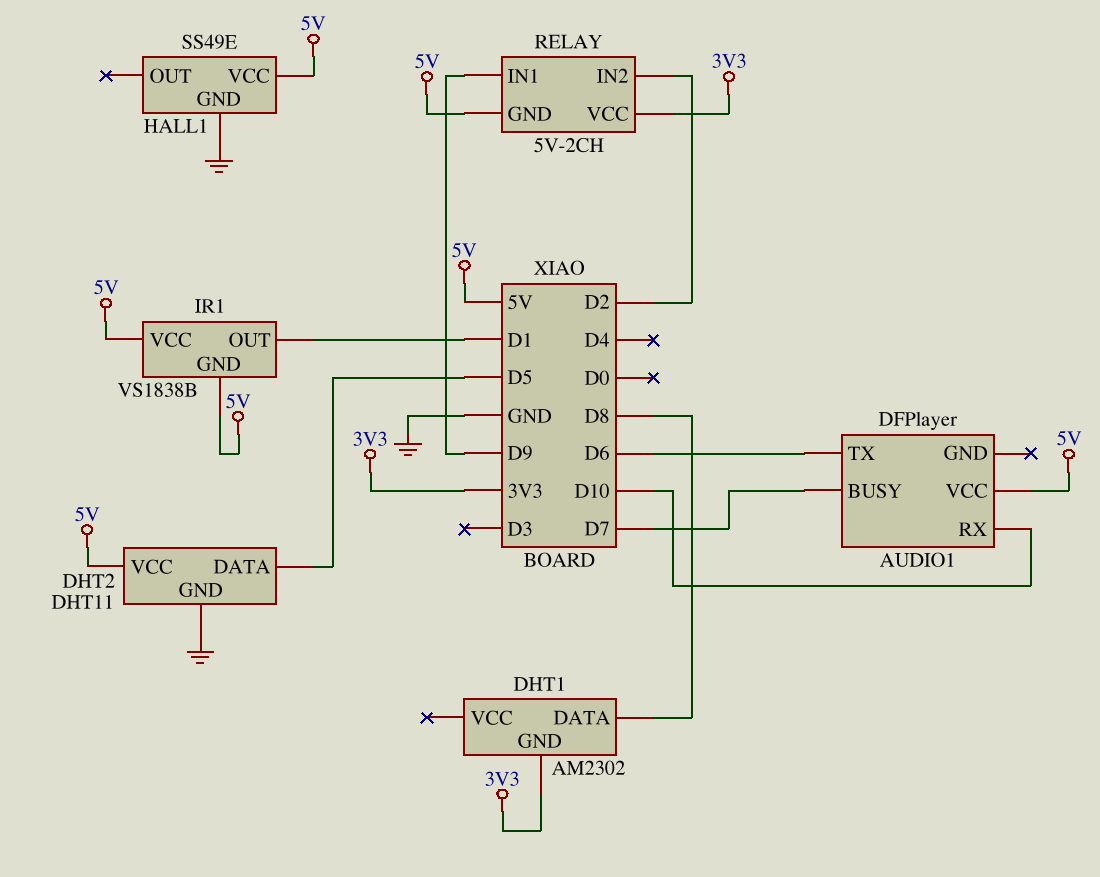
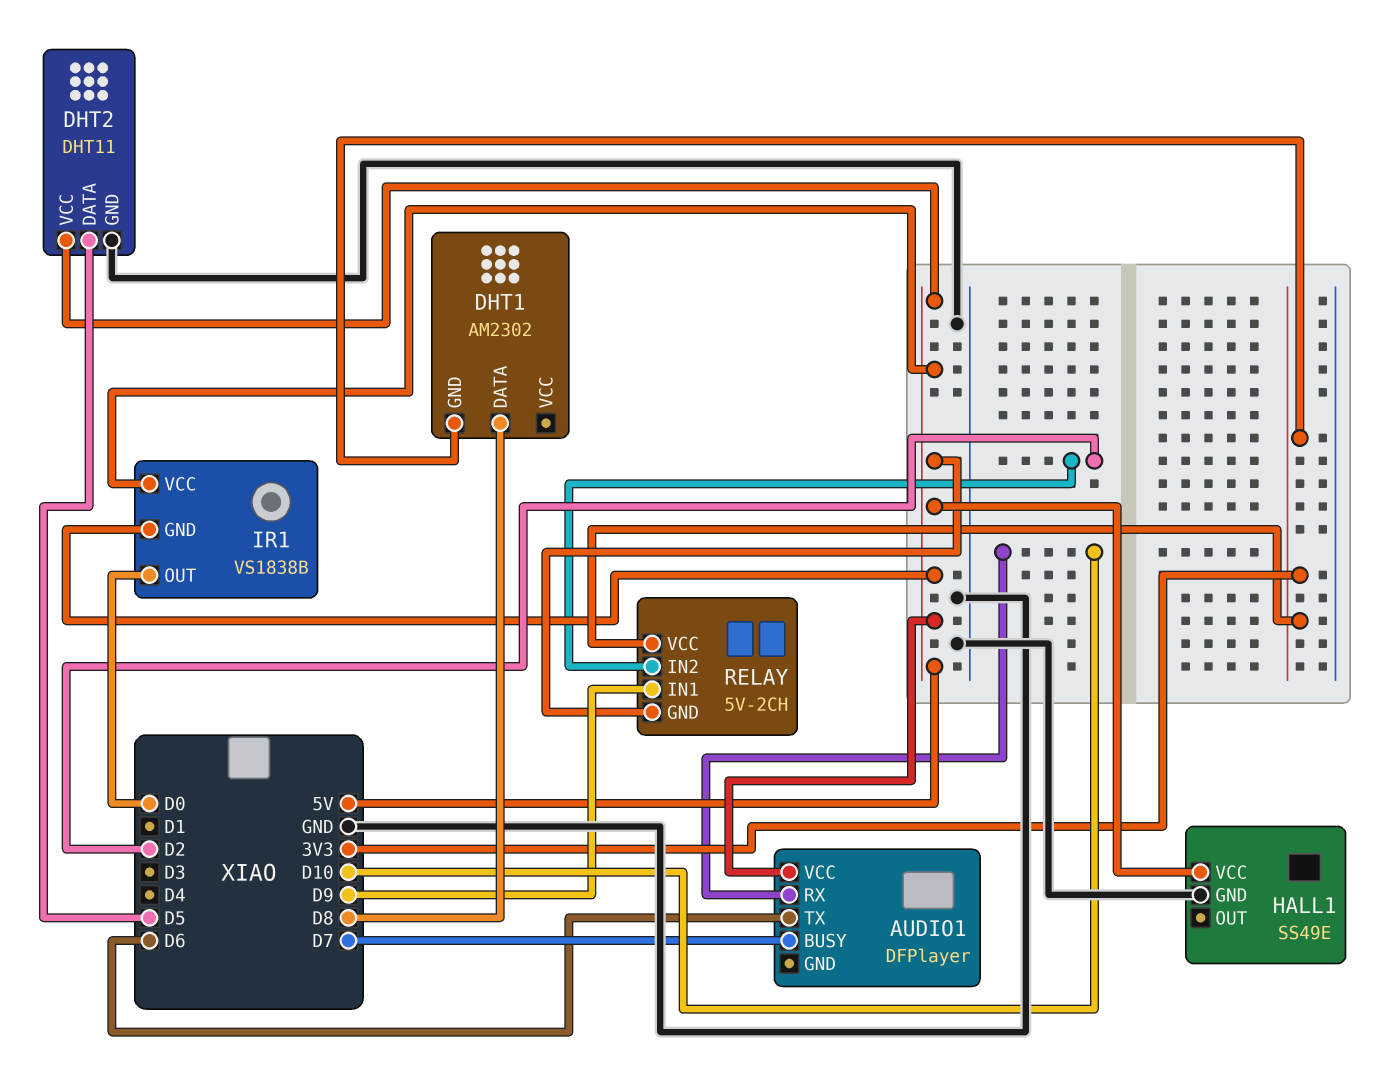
IR1 pin OUT: D1 -> D0

